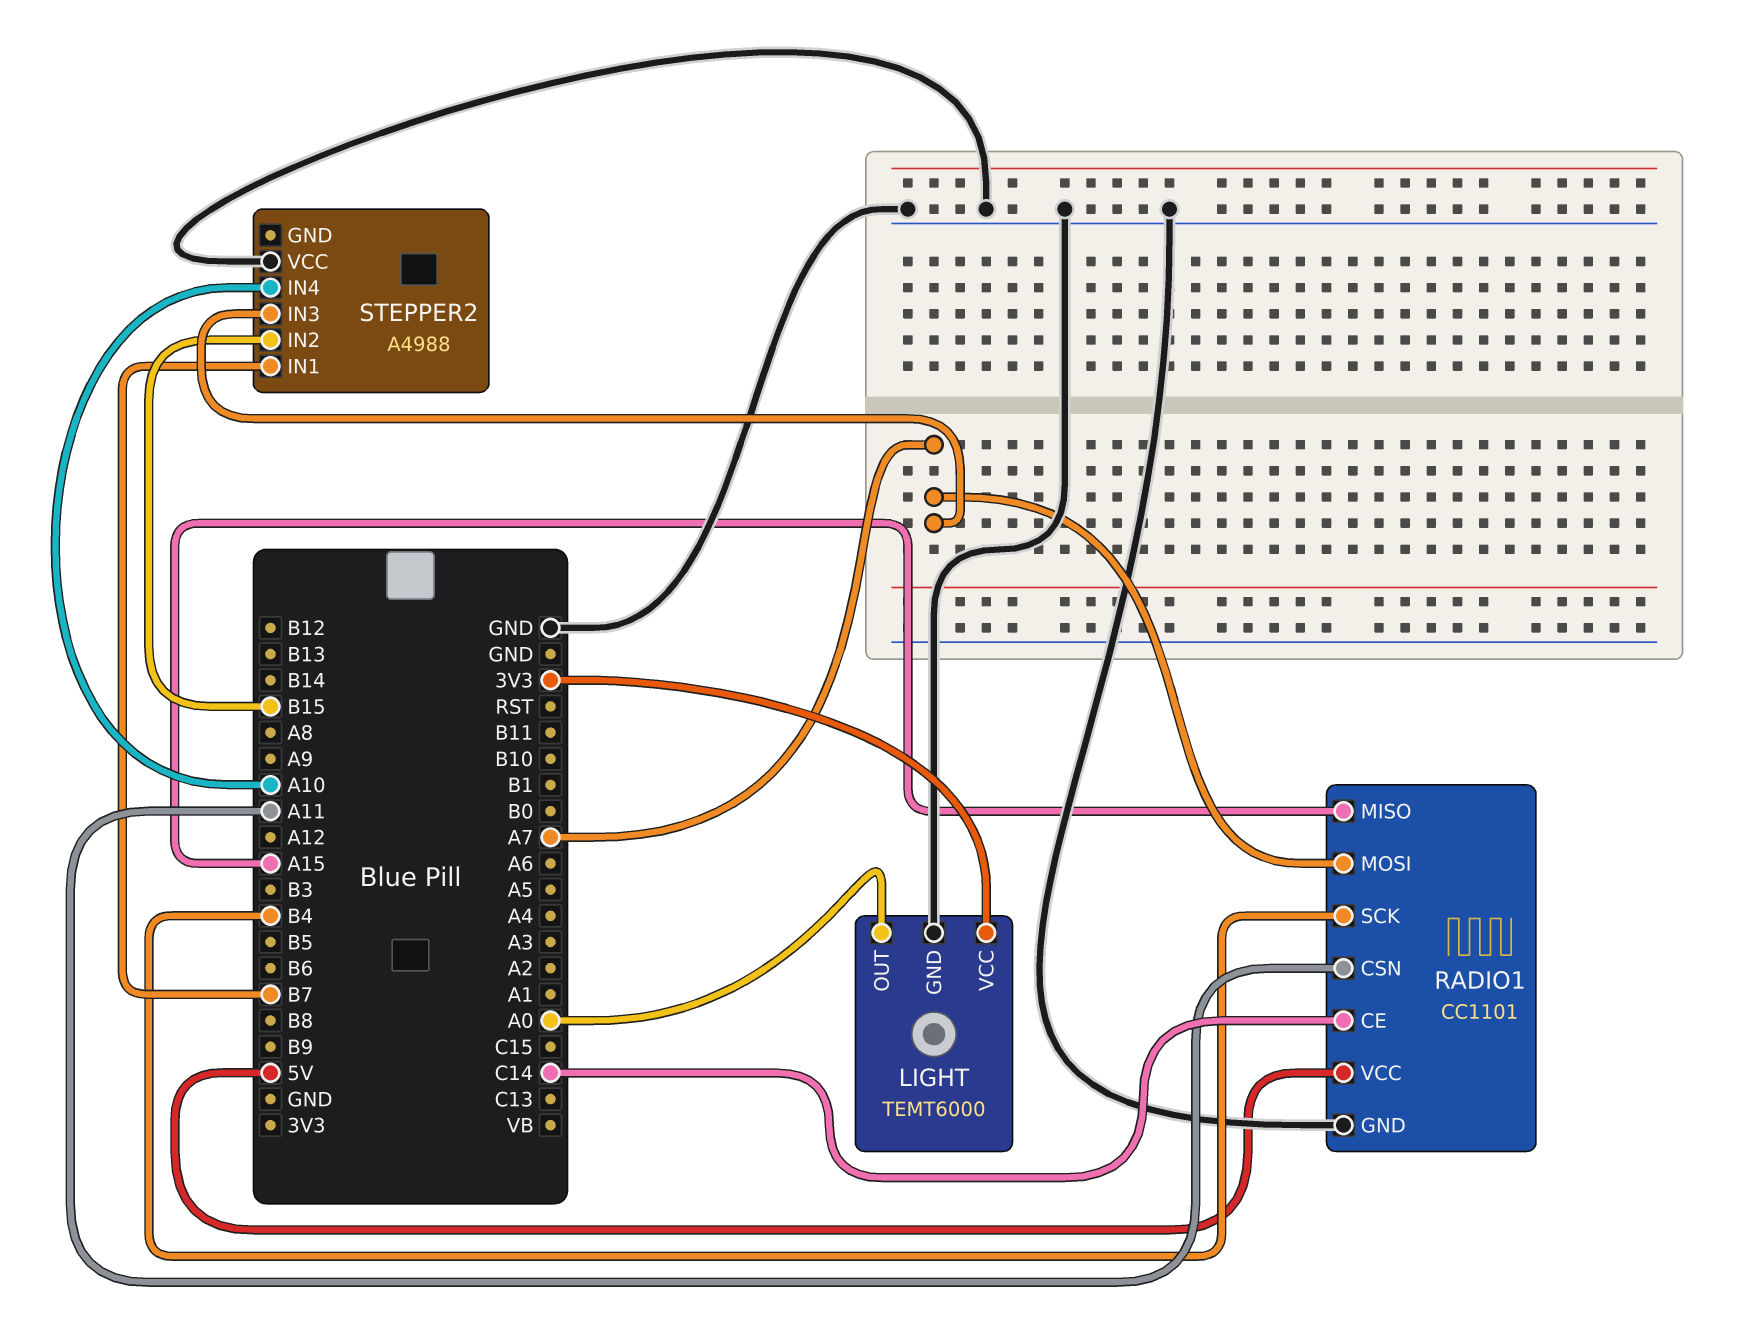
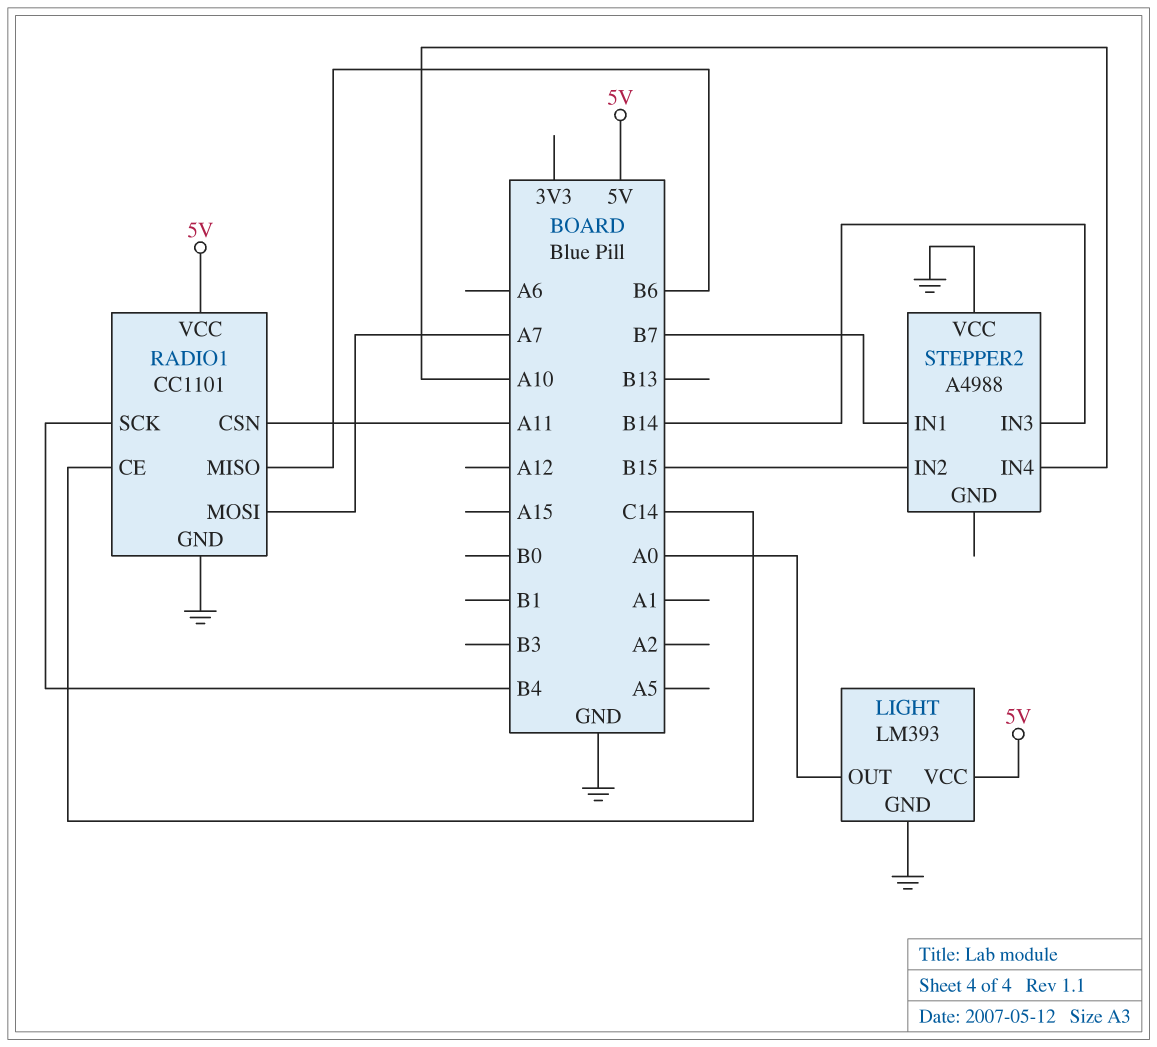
LIGHT: TEMT6000 -> LM393
LIGHT pin VCC: 3V3 -> 5V
RADIO1 pin MISO: A15 -> B6
STEPPER2 pin IN3: A7 -> B14

